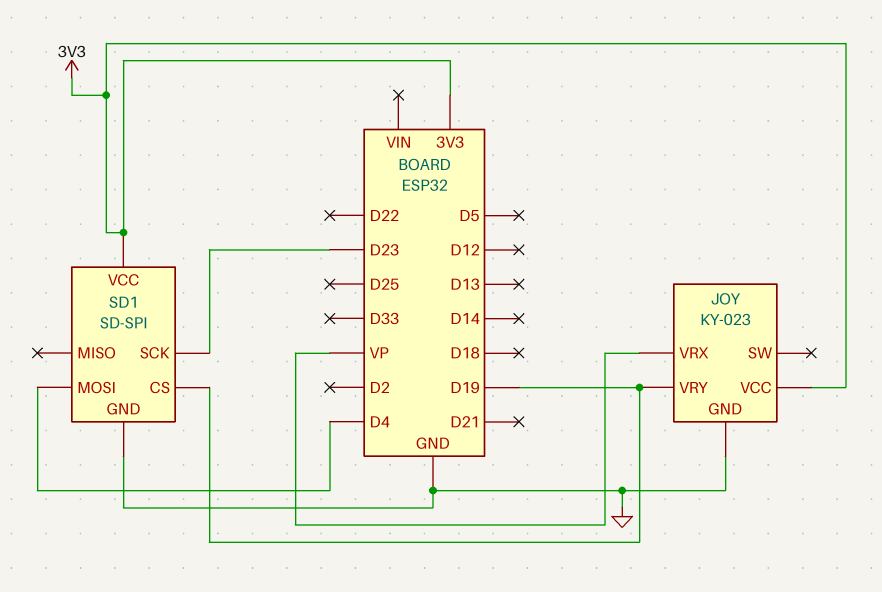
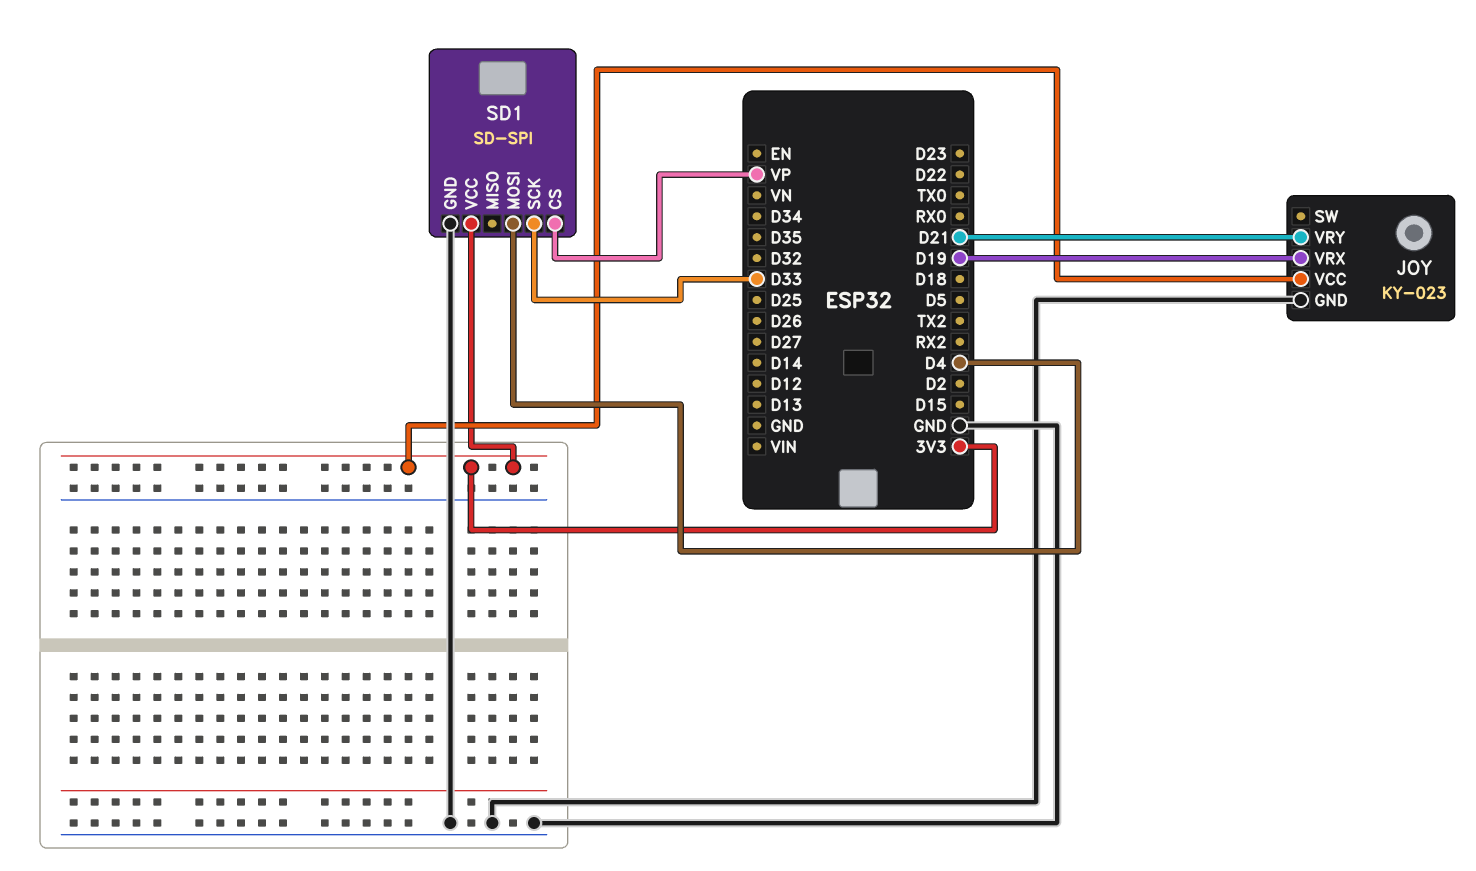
JOY pin VRX: VP -> D19
JOY pin VRY: D19 -> D21
SD1 pin CS: D19 -> VP
SD1 pin SCK: D23 -> D33

